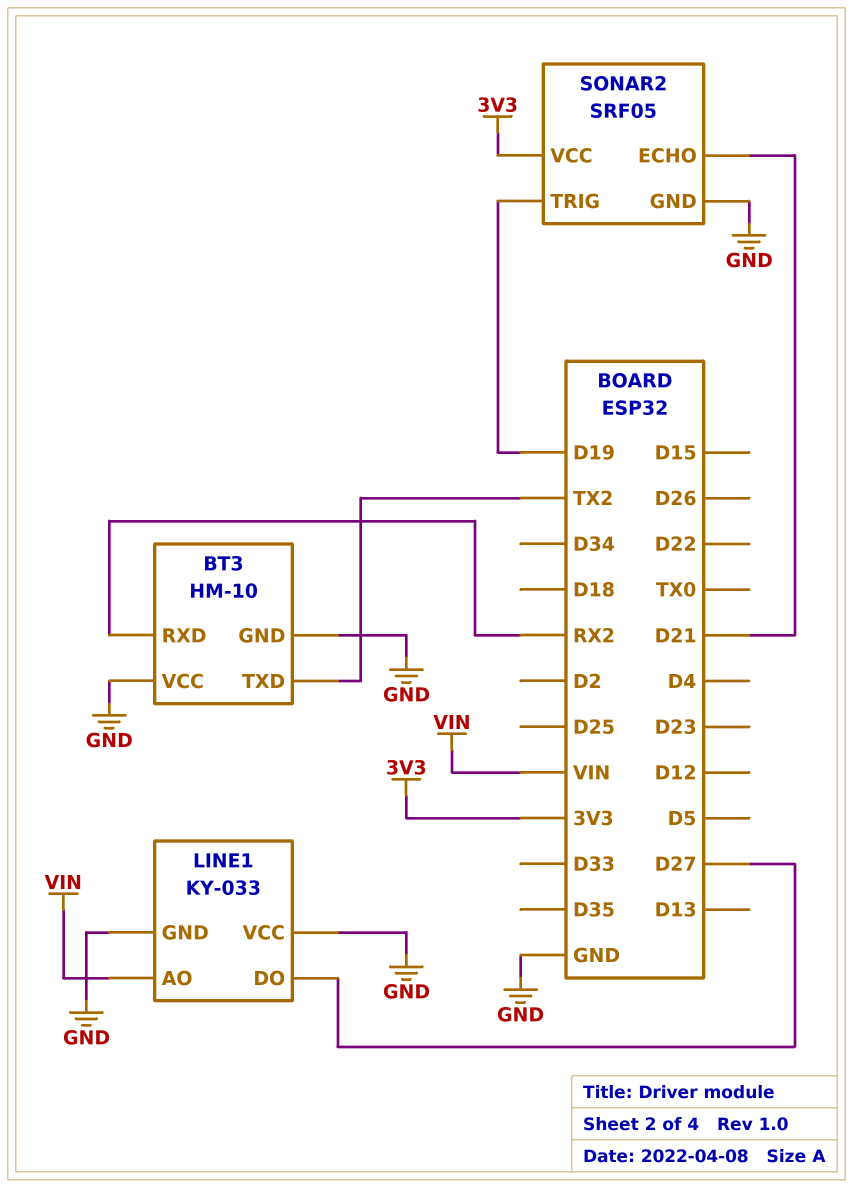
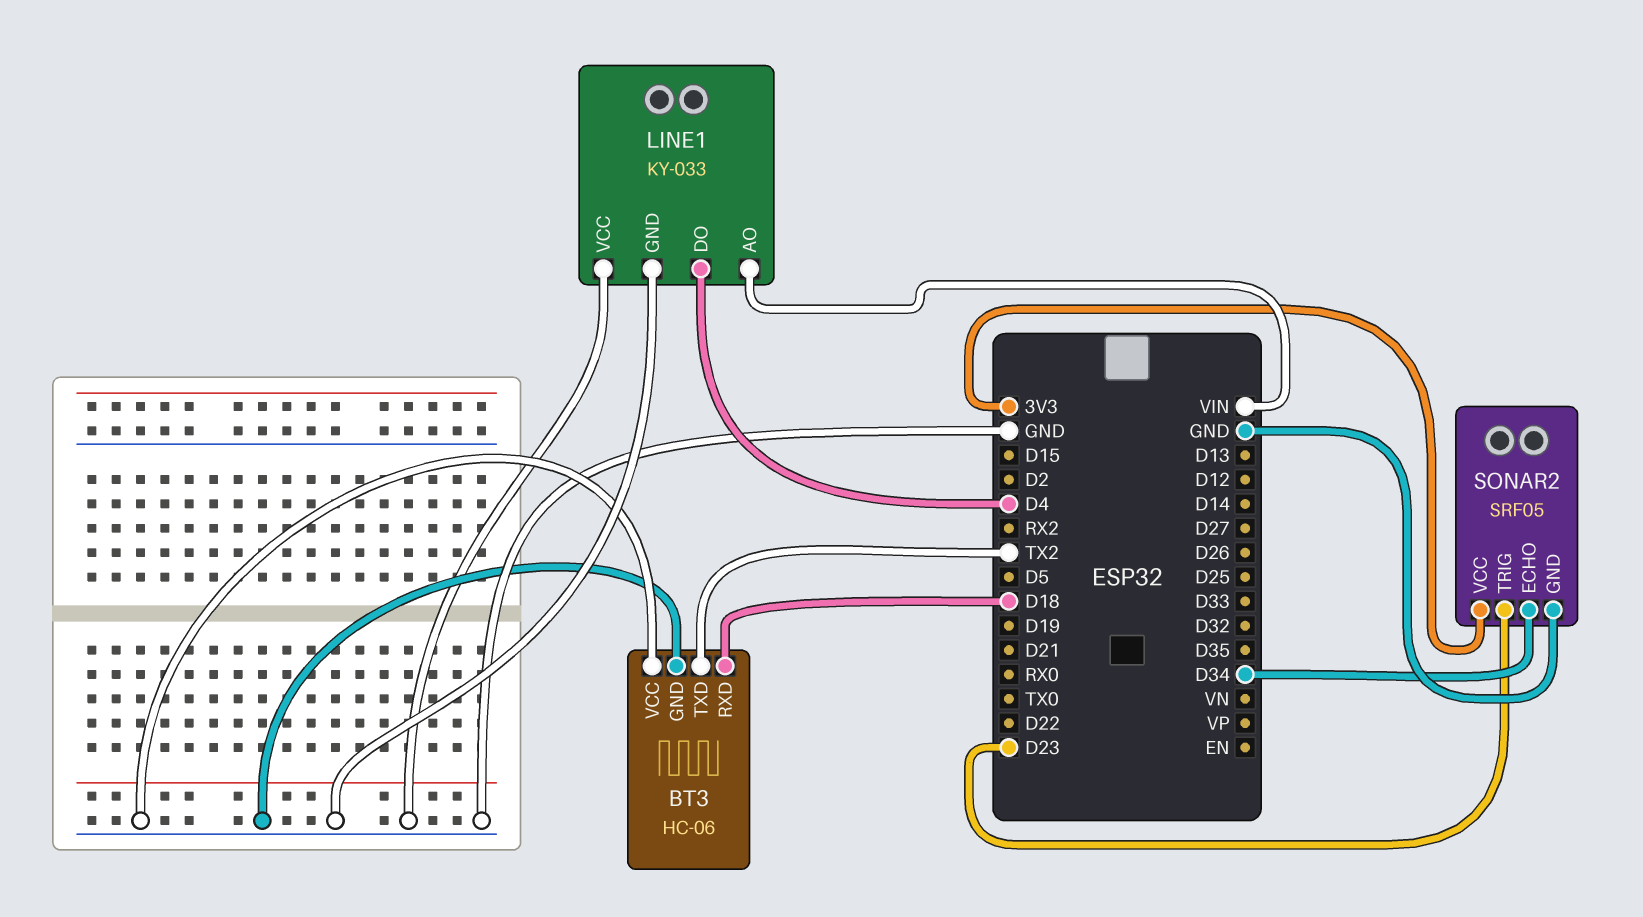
BT3: HM-10 -> HC-06
BT3 pin RXD: RX2 -> D18
LINE1 pin DO: D27 -> D4
SONAR2 pin ECHO: D21 -> D34
SONAR2 pin TRIG: D19 -> D23

